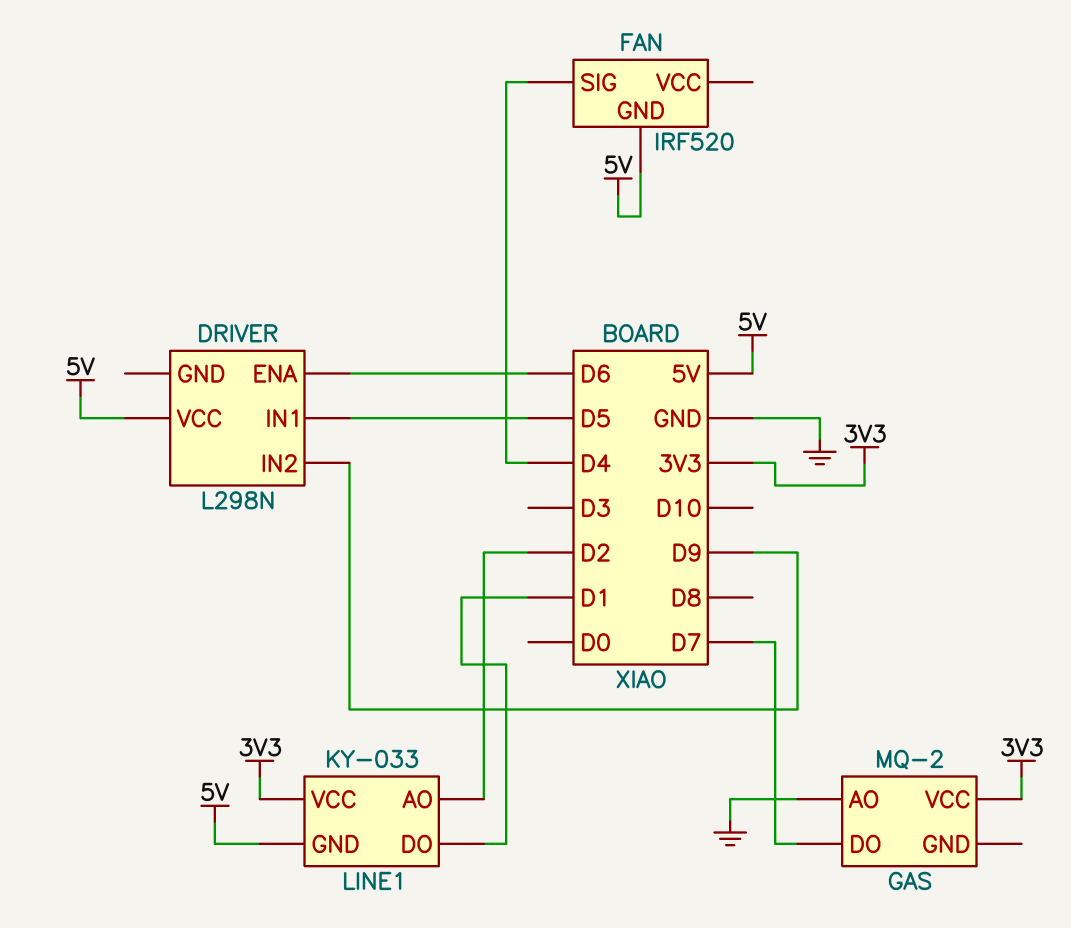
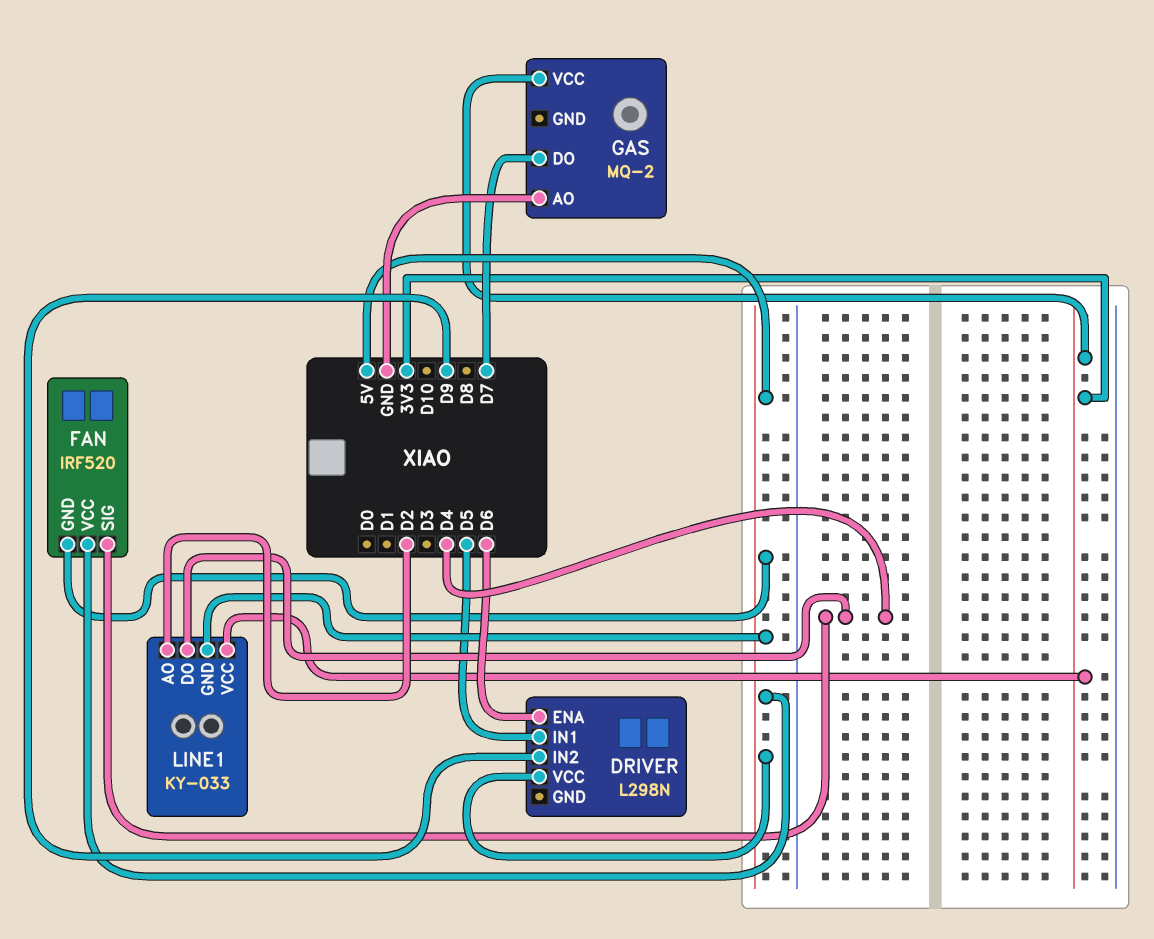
FAN pin VCC: none -> 5V
LINE1 pin DO: D1 -> D4

